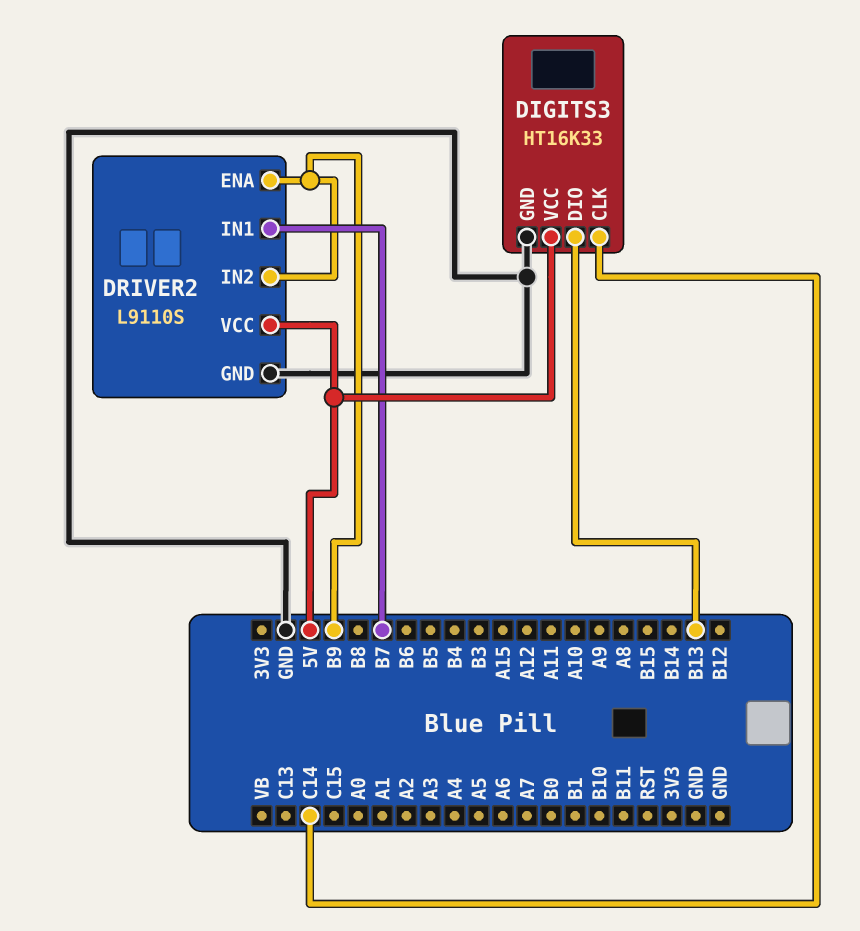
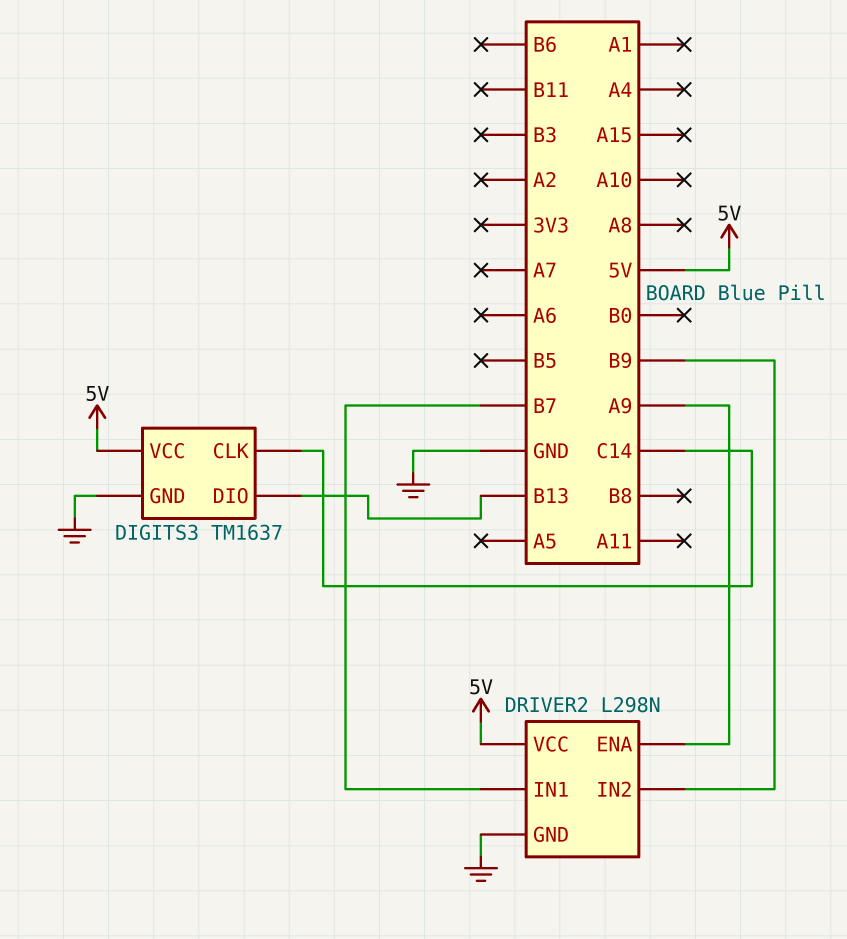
DIGITS3: HT16K33 -> TM1637
DRIVER2: L9110S -> L298N
DRIVER2 pin ENA: B9 -> A9

